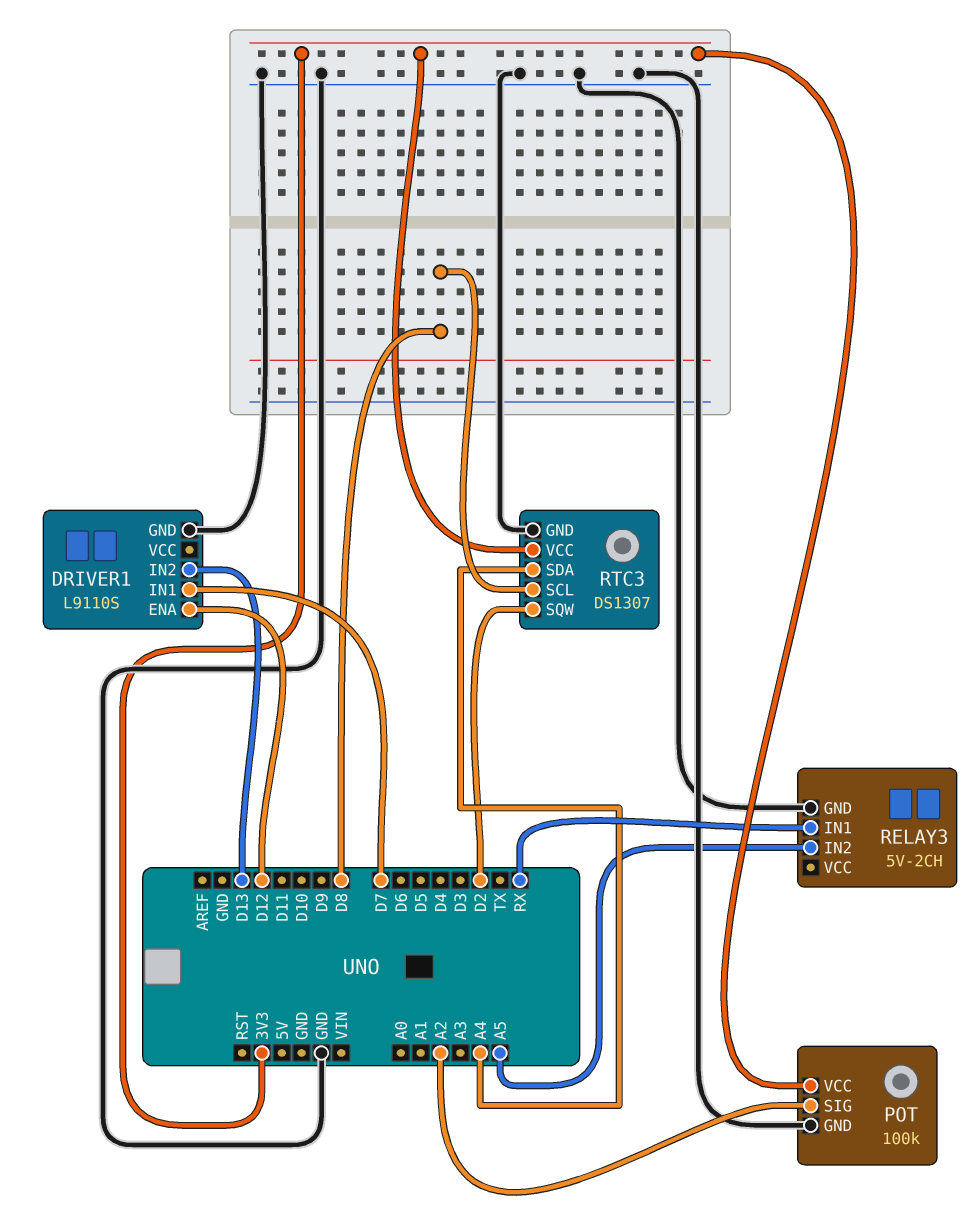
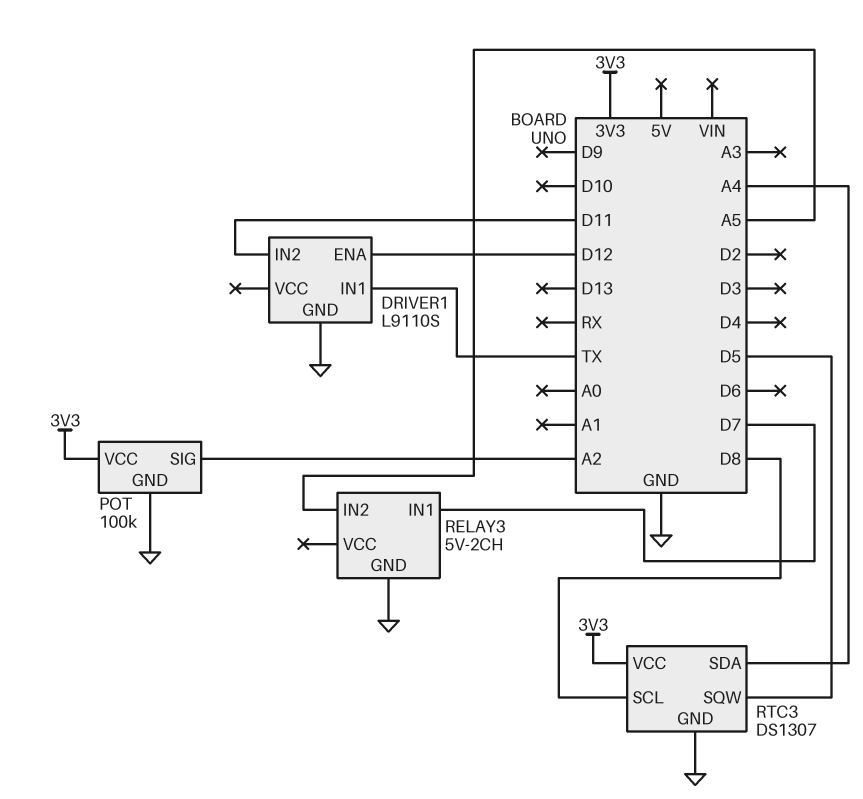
DRIVER1 pin IN1: D7 -> TX
DRIVER1 pin IN2: D13 -> D11
RELAY3 pin IN1: RX -> D7
RTC3 pin SQW: D2 -> D5

